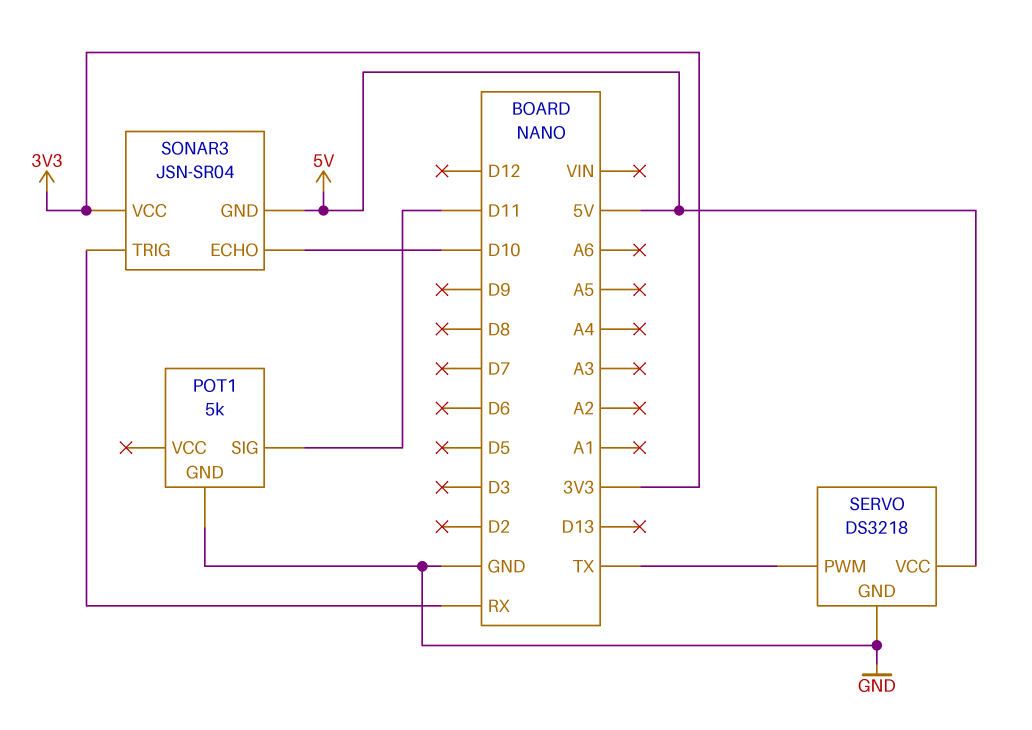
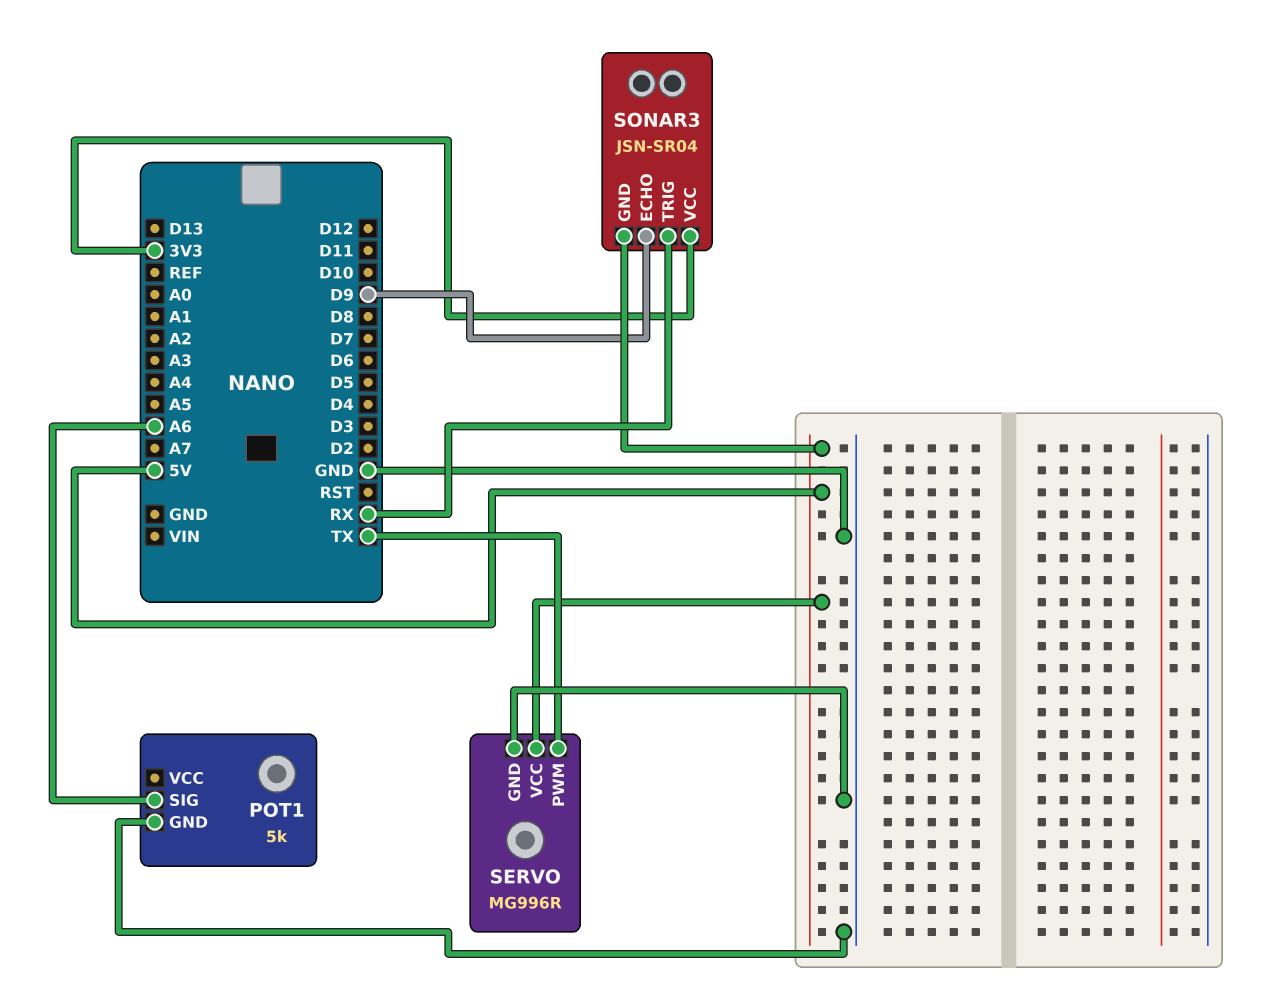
POT1 pin SIG: D11 -> A6
SERVO: DS3218 -> MG996R
SONAR3 pin ECHO: D10 -> D9

